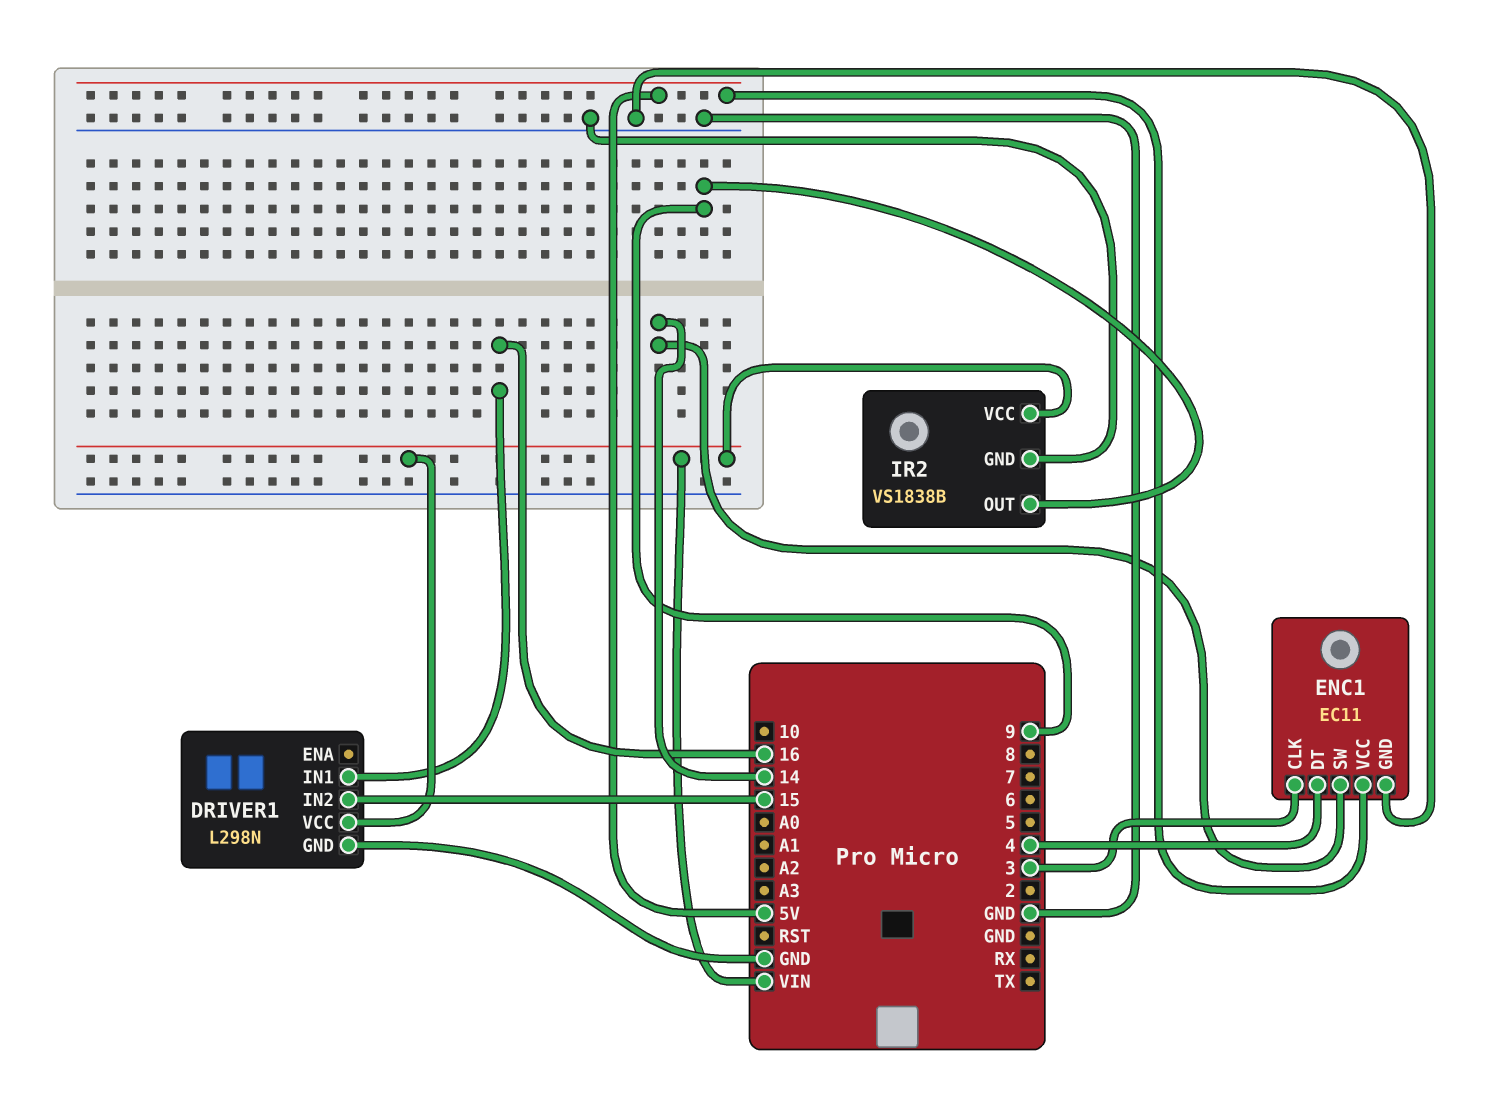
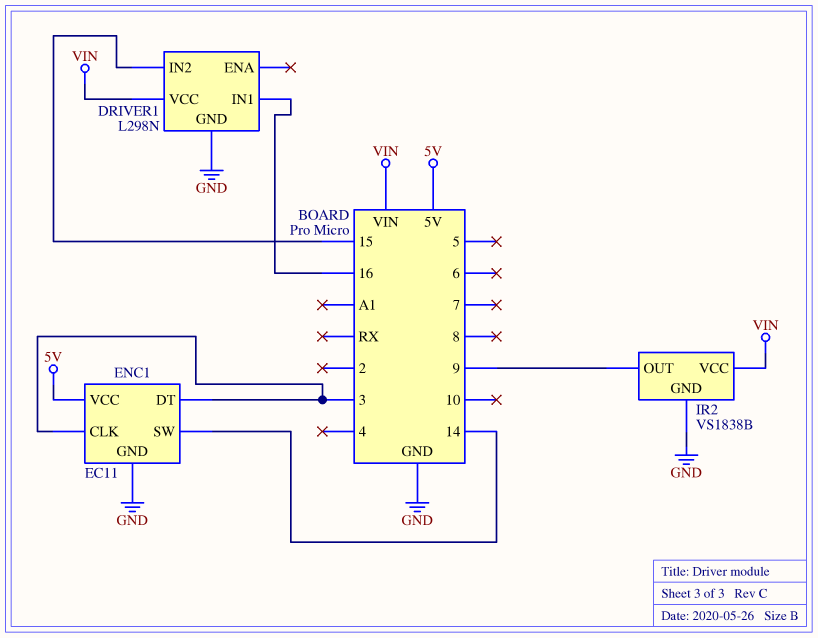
ENC1 pin DT: 4 -> 3

